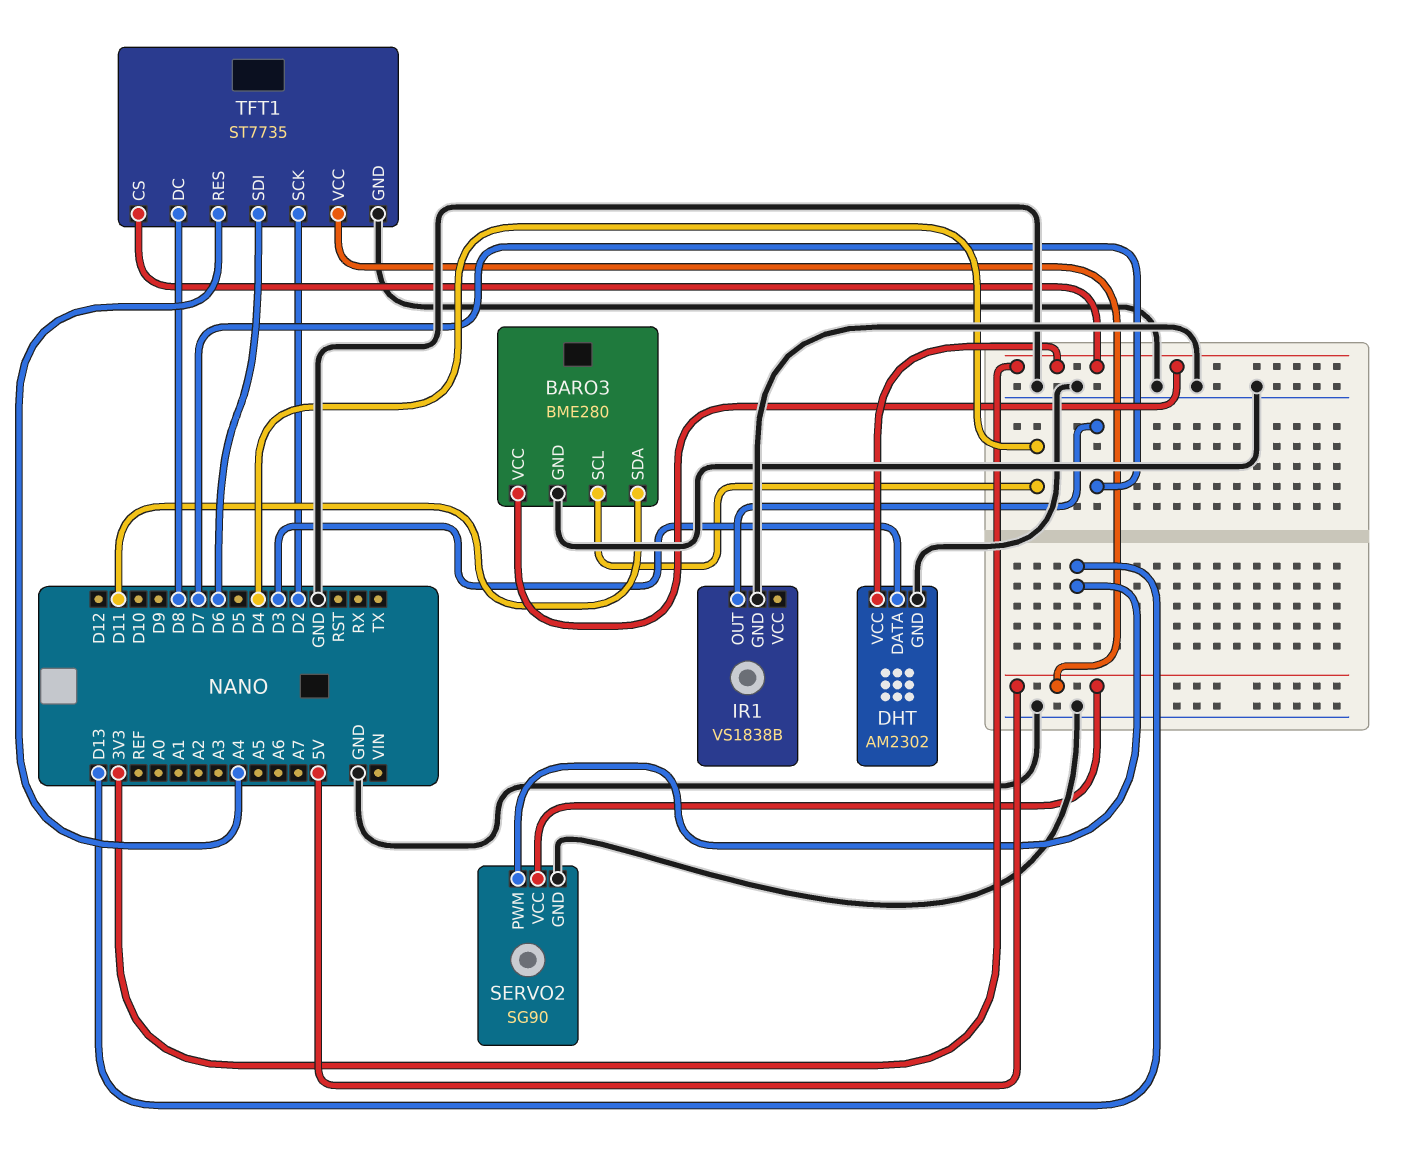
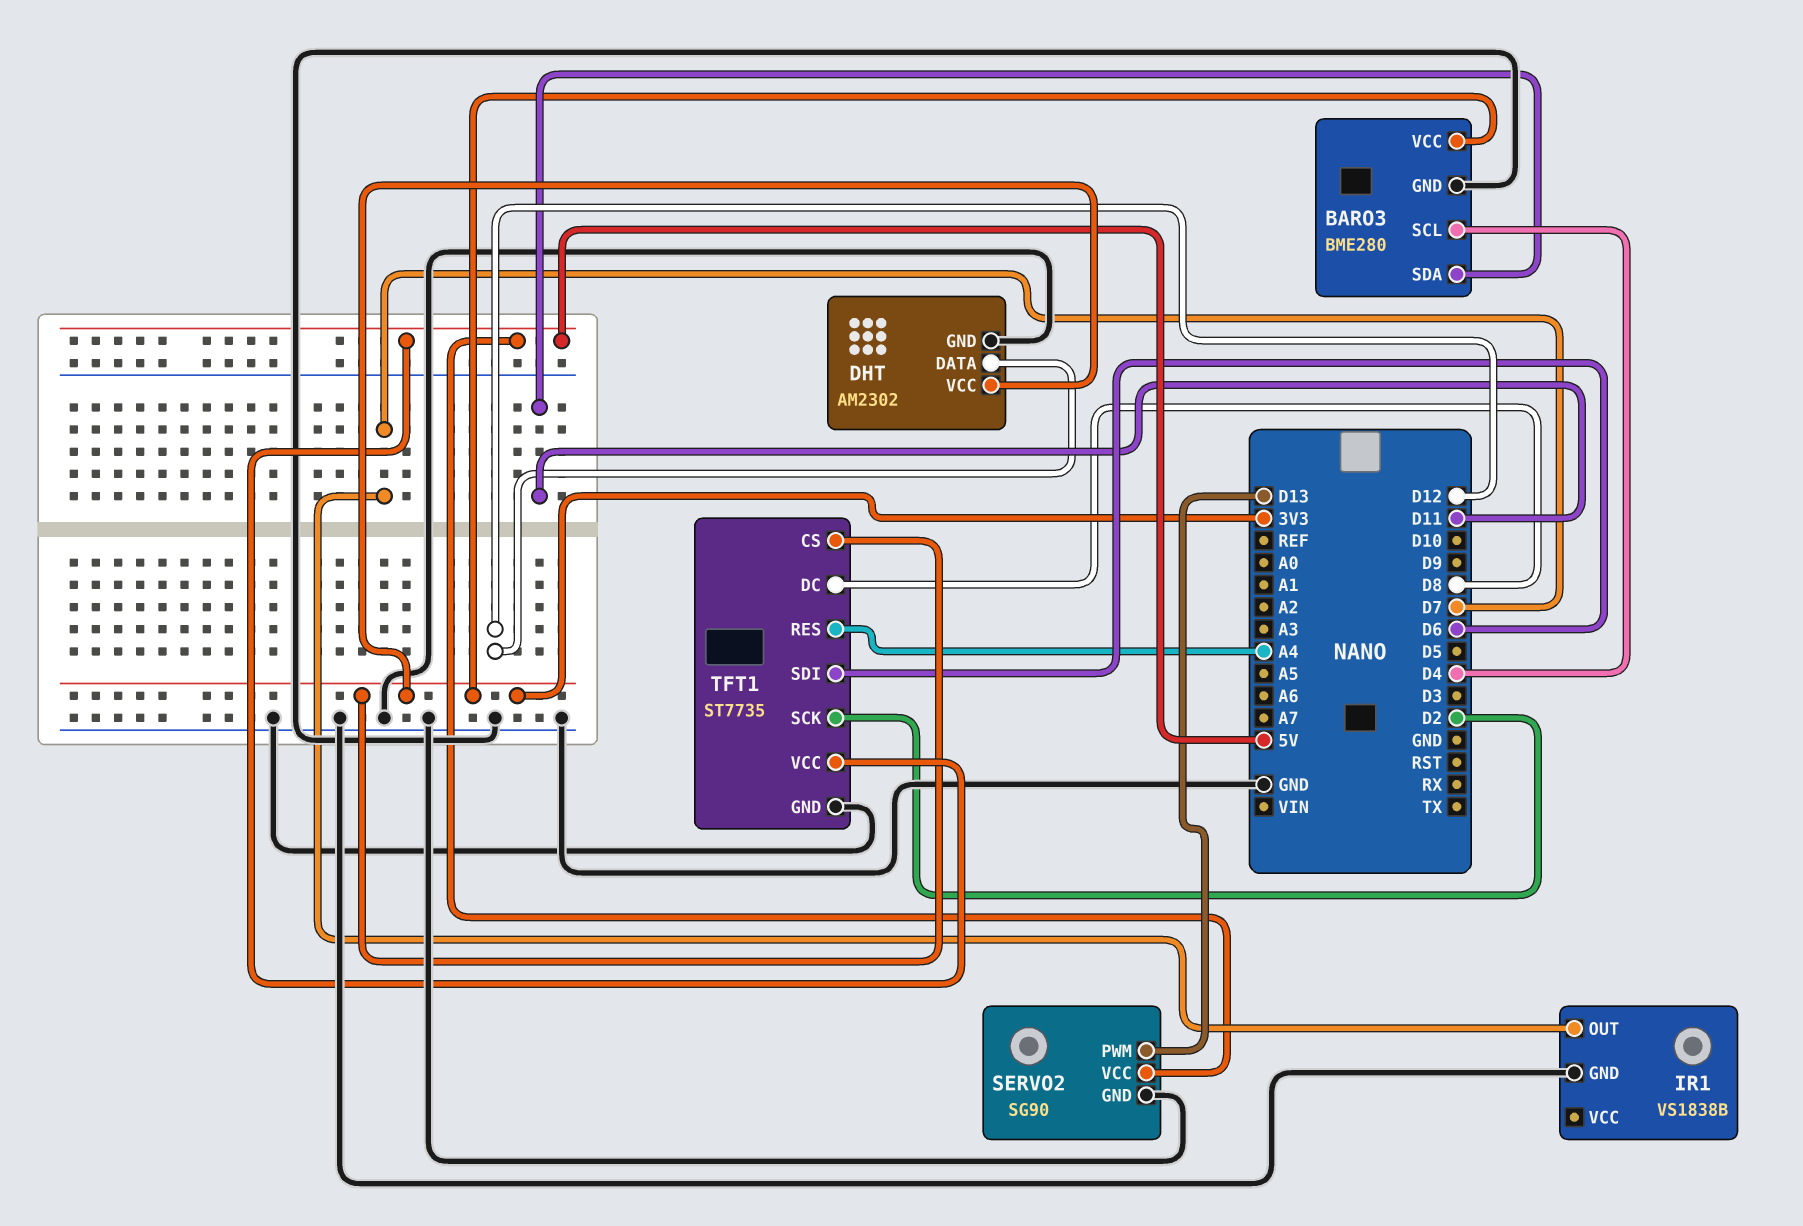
DHT pin DATA: D3 -> D12

